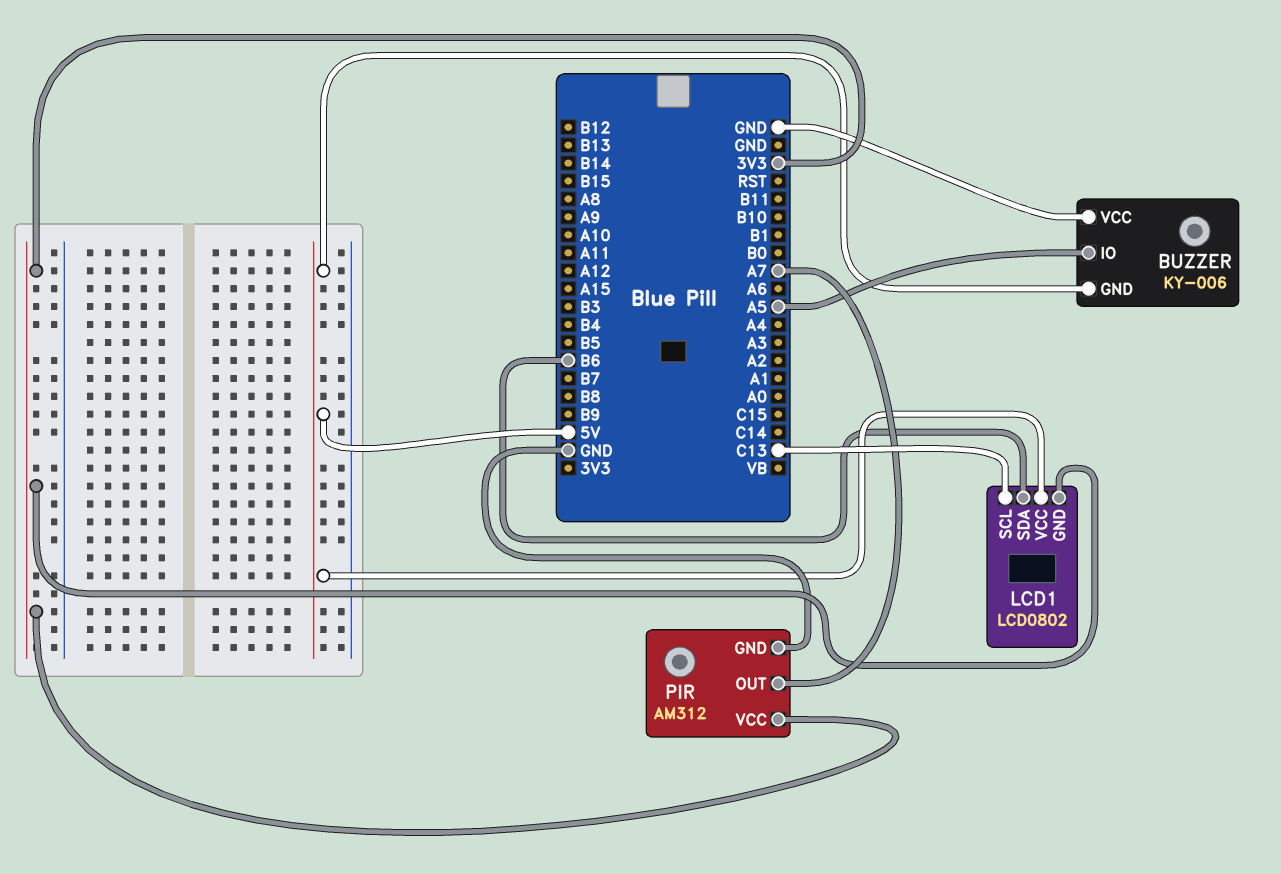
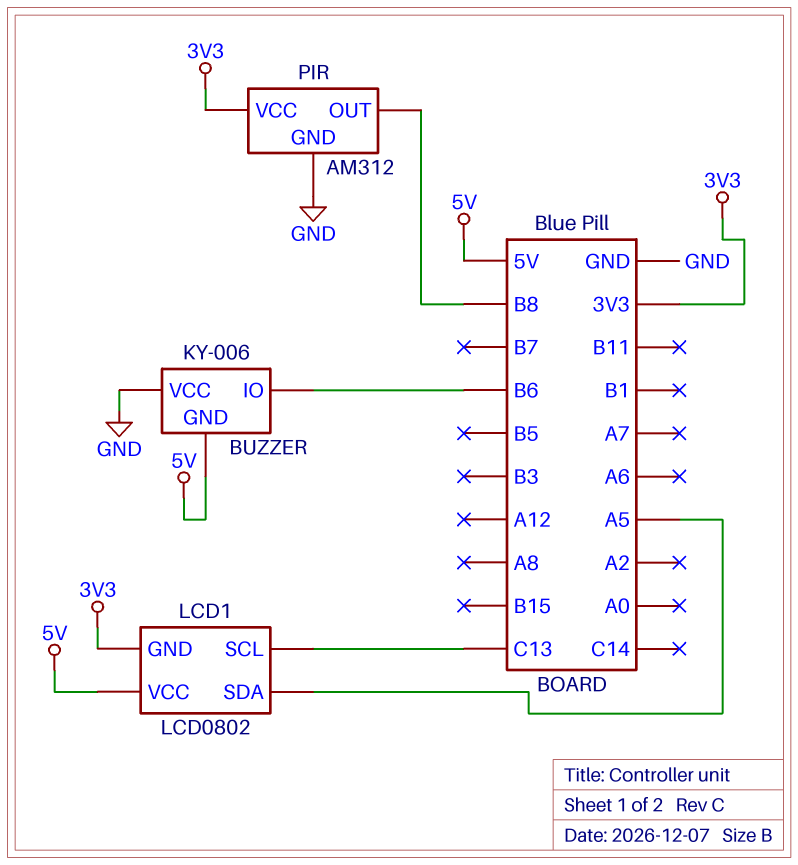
BUZZER pin IO: A5 -> B6
LCD1 pin SDA: B6 -> A5
PIR pin OUT: A7 -> B8

